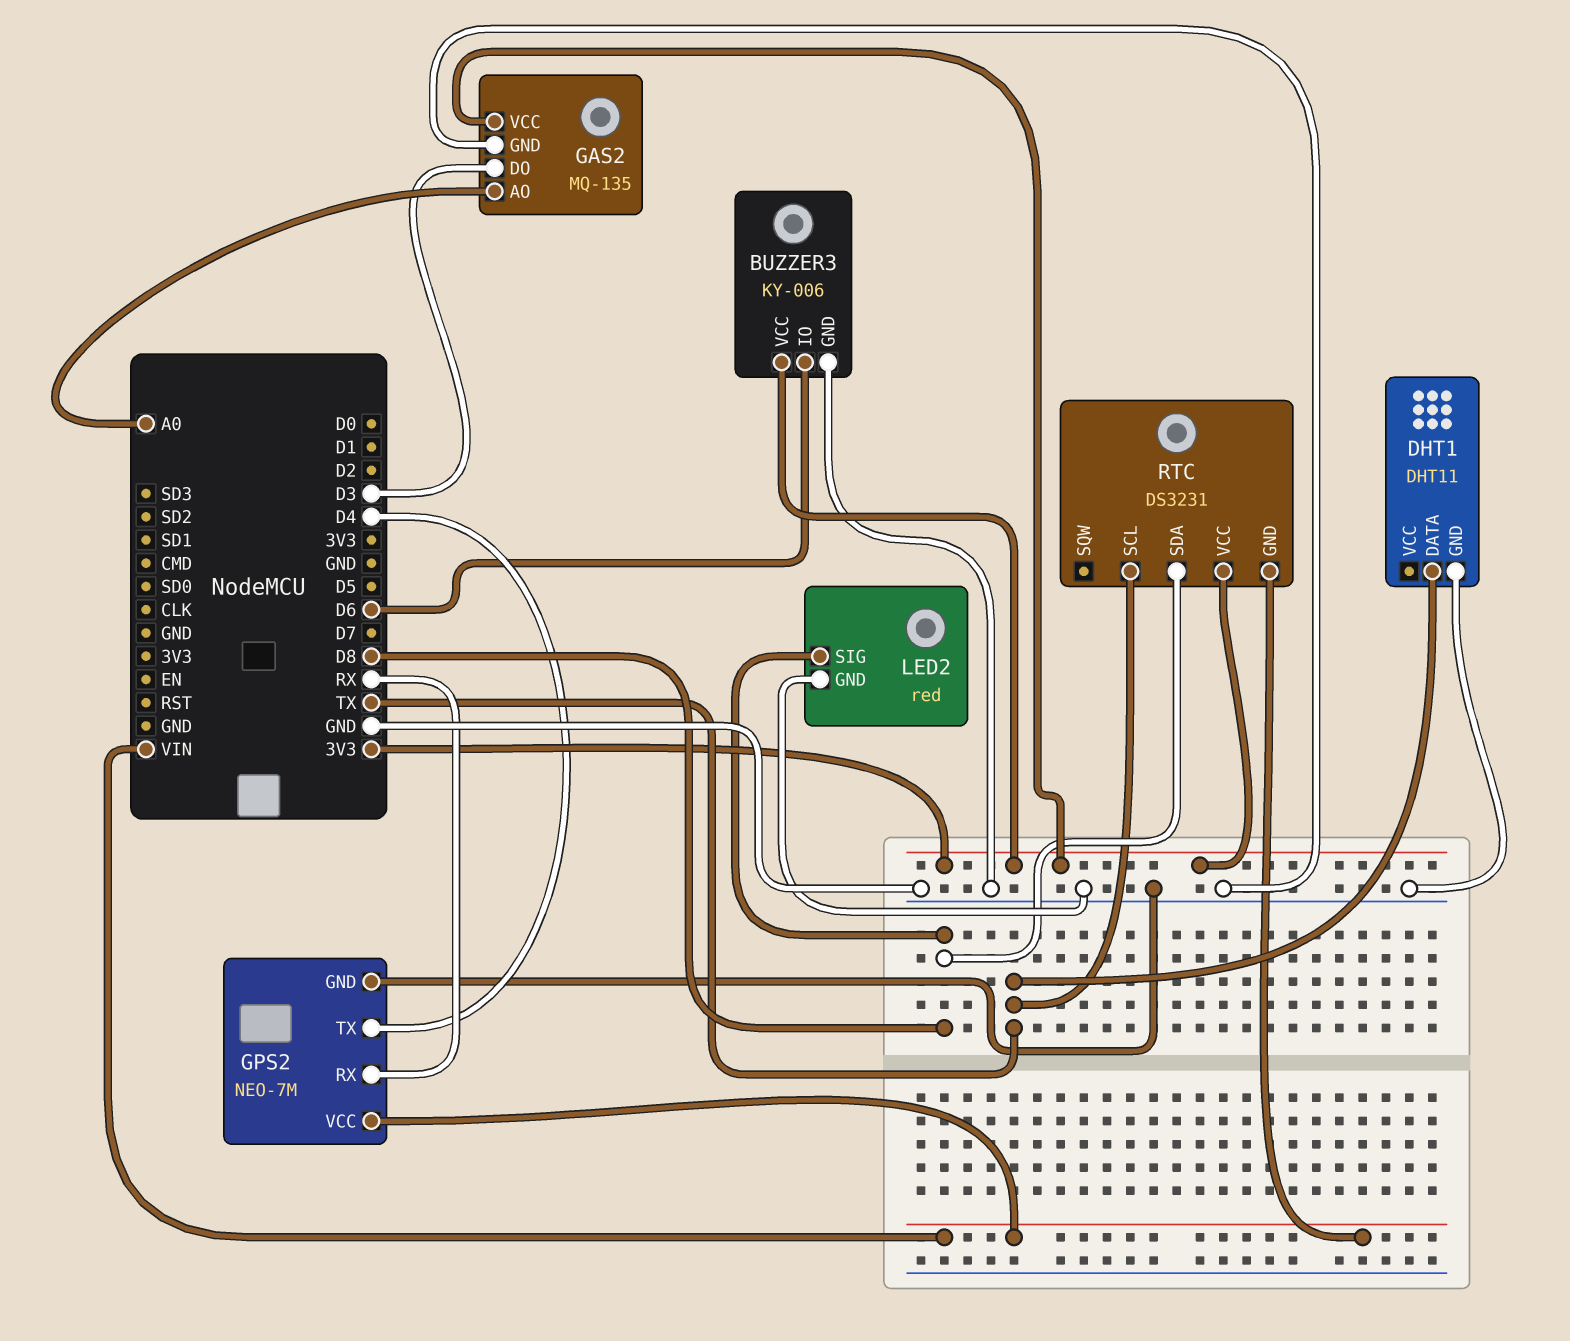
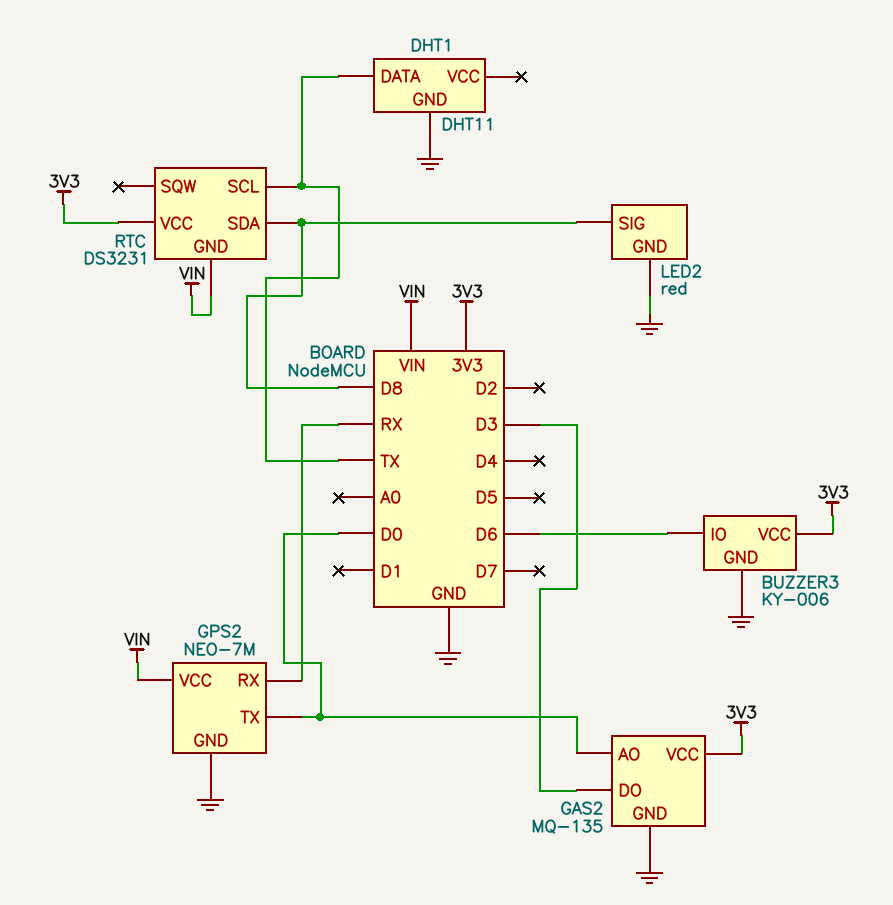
GAS2 pin AO: A0 -> D0
GPS2 pin TX: D4 -> D0

